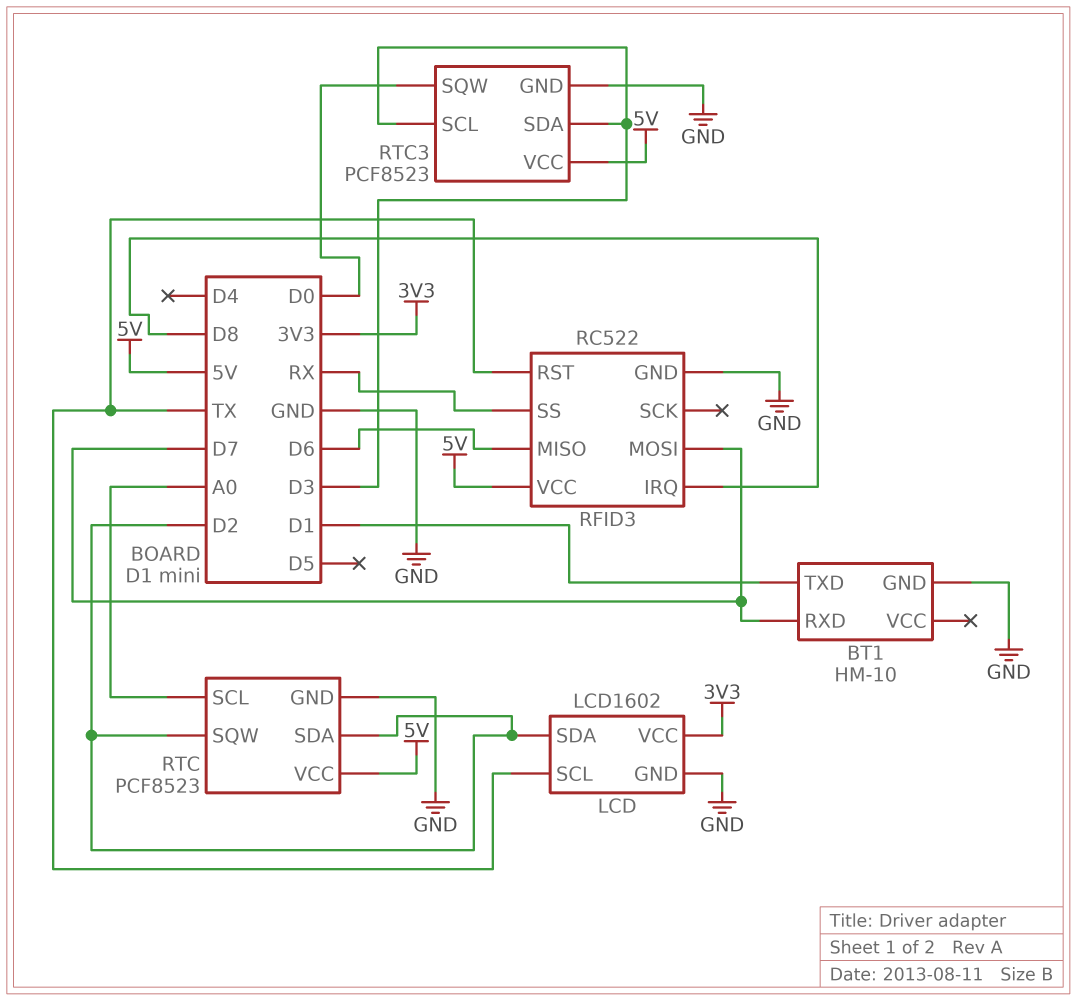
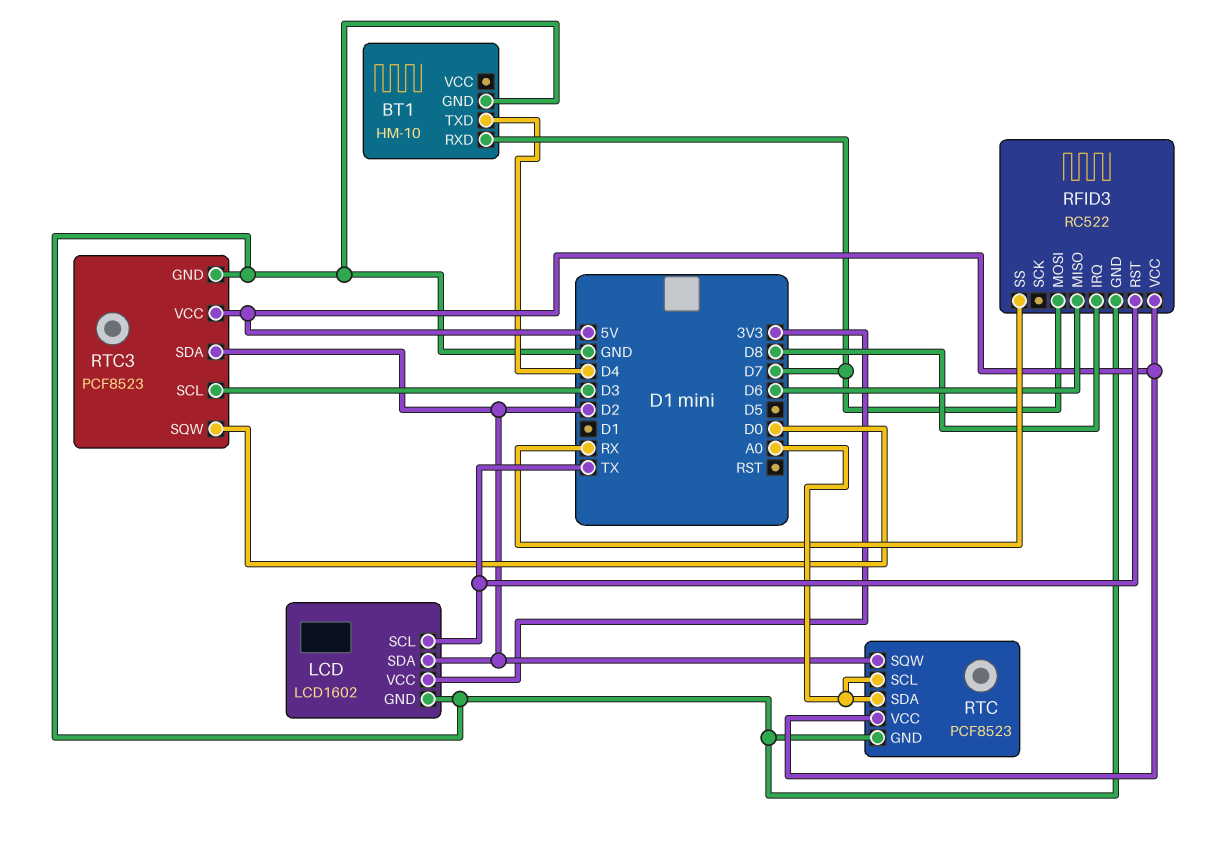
BT1 pin TXD: D1 -> D4
RTC pin SDA: D2 -> A0
RTC3 pin SDA: D3 -> D2

